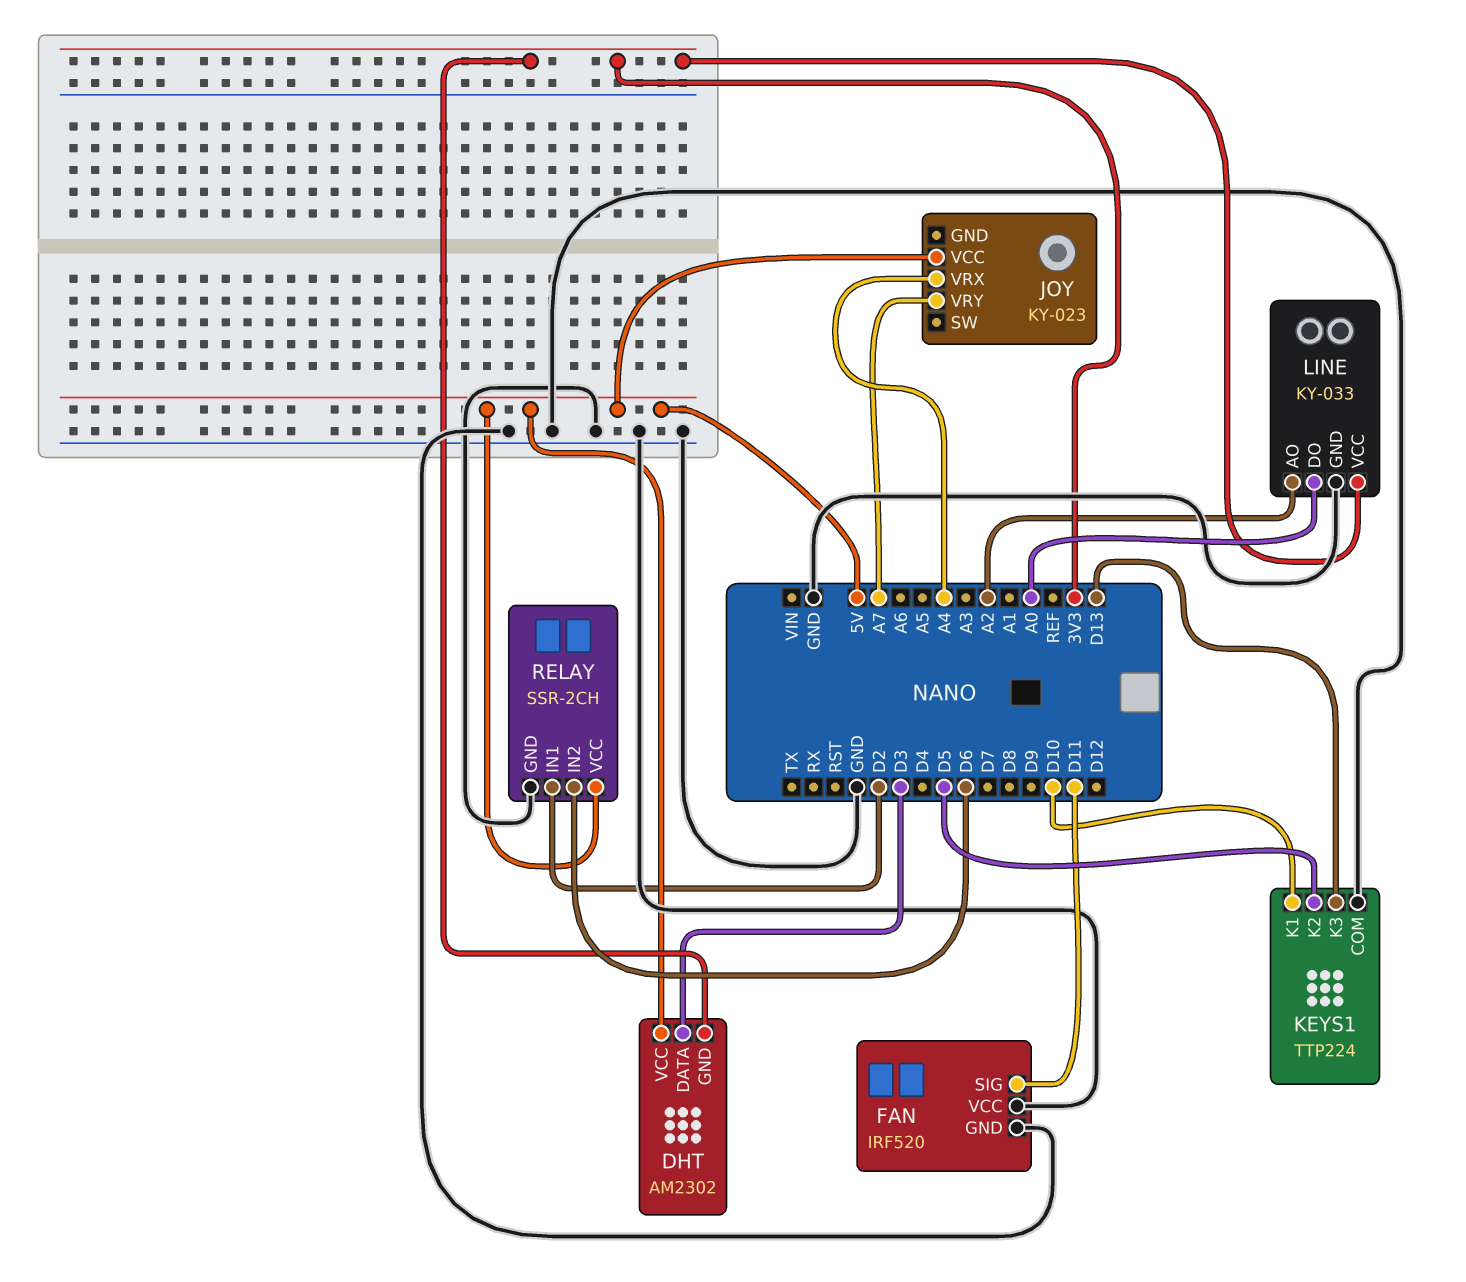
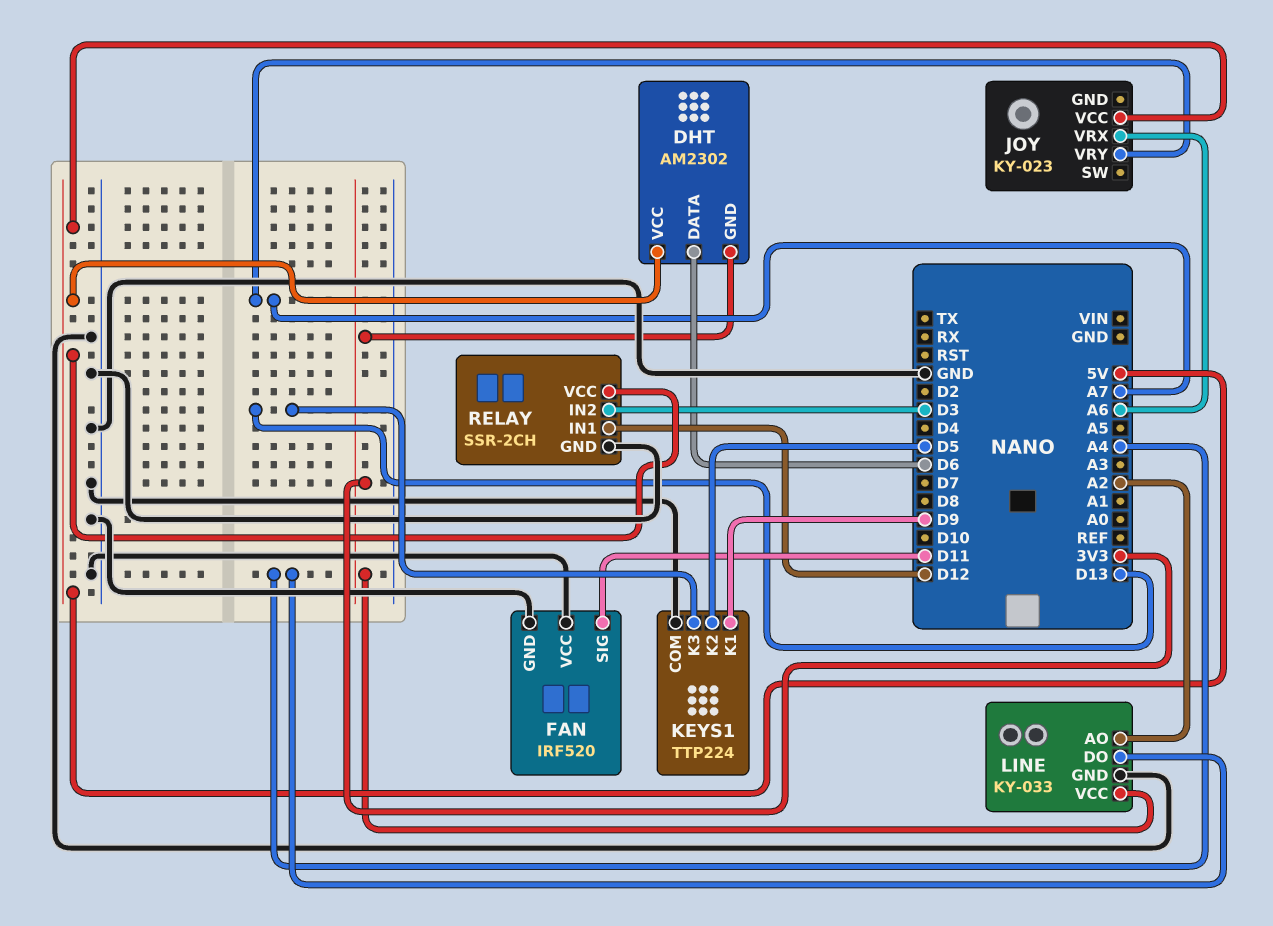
DHT pin DATA: D3 -> D6
JOY pin VRX: A4 -> A6
KEYS1 pin K1: D10 -> D9
LINE pin DO: A0 -> A4
RELAY pin IN1: D2 -> D12
RELAY pin IN2: D6 -> D3

